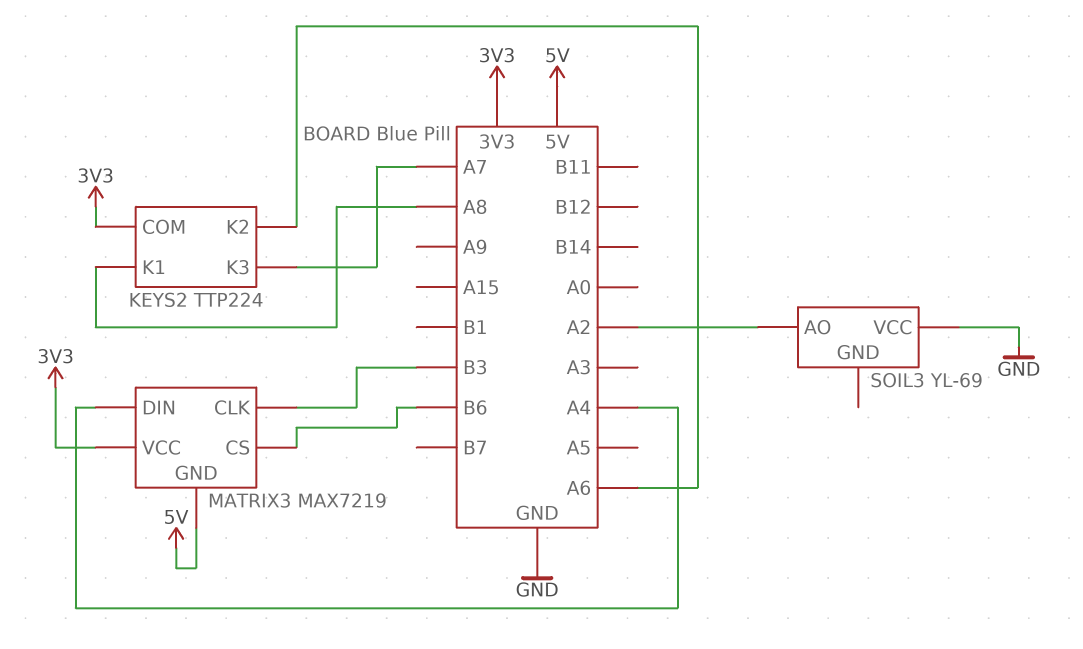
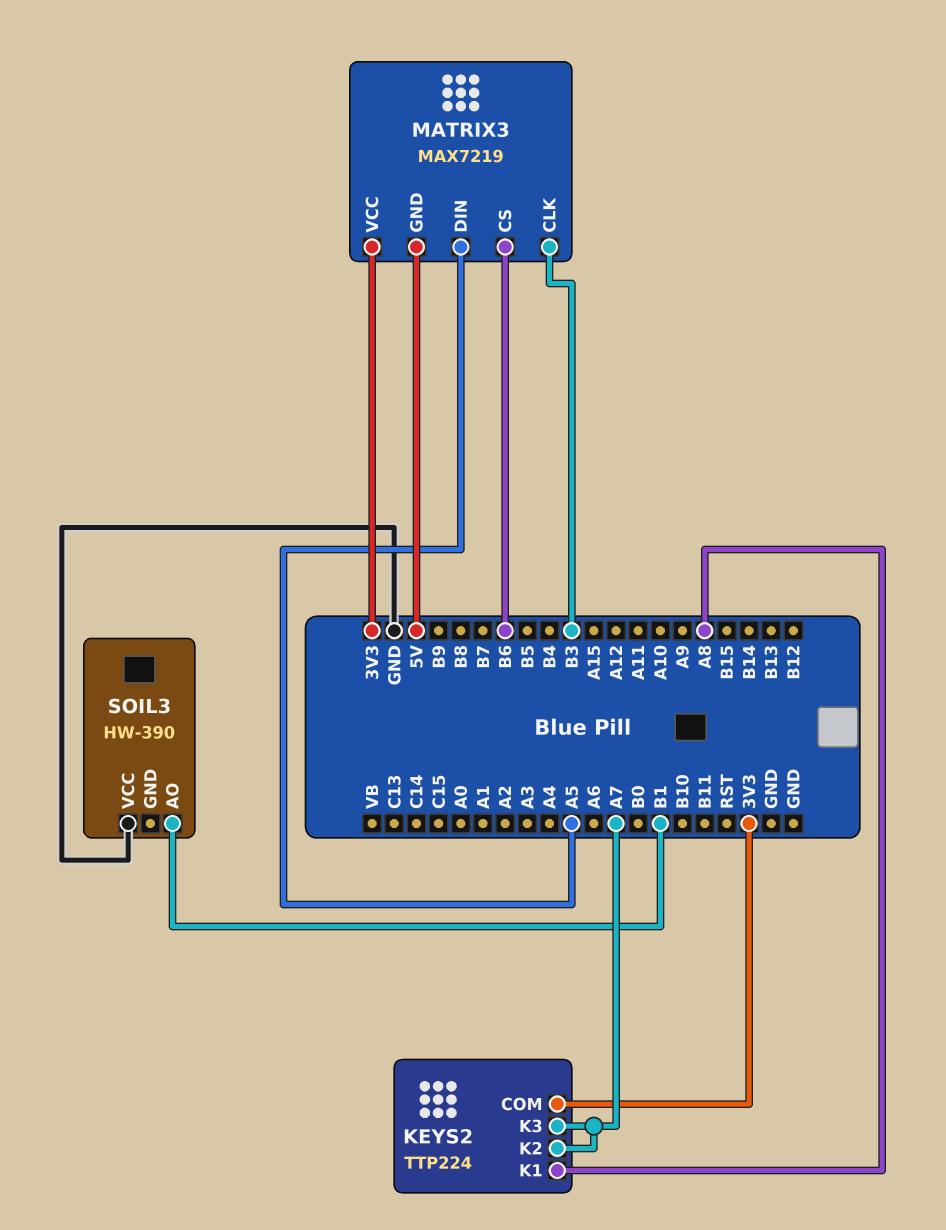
KEYS2 pin K2: A6 -> A7
MATRIX3 pin DIN: A4 -> A5
SOIL3: YL-69 -> HW-390
SOIL3 pin AO: A2 -> B1

